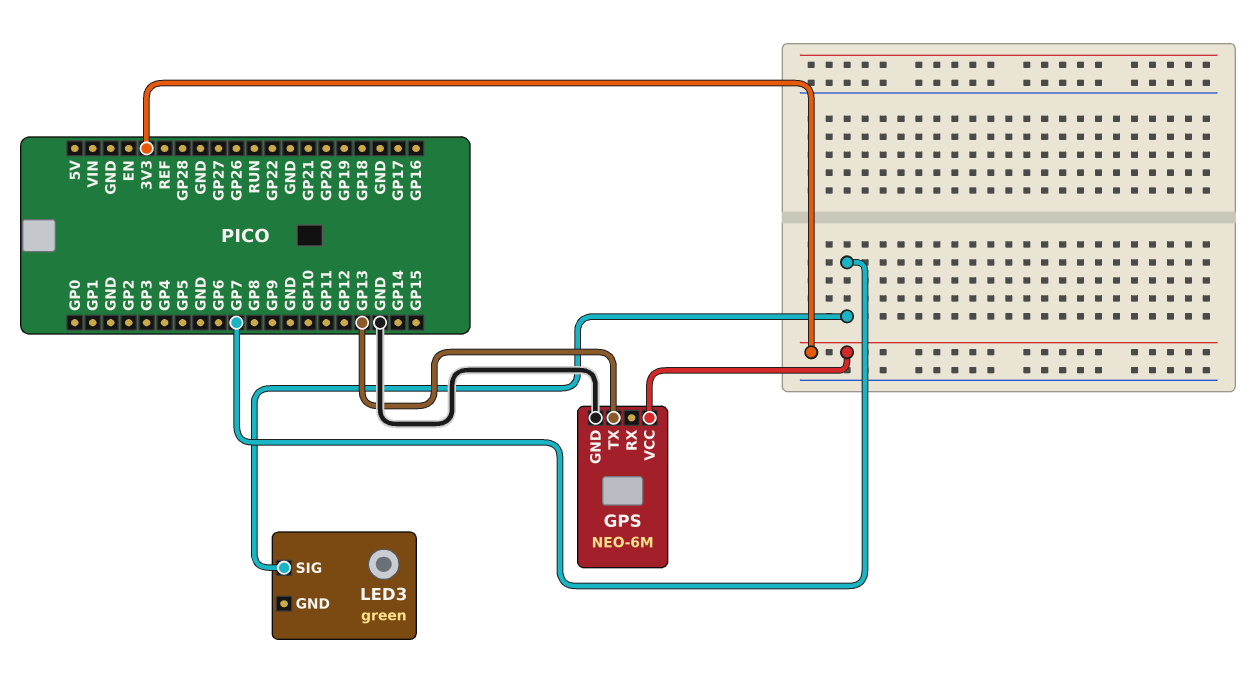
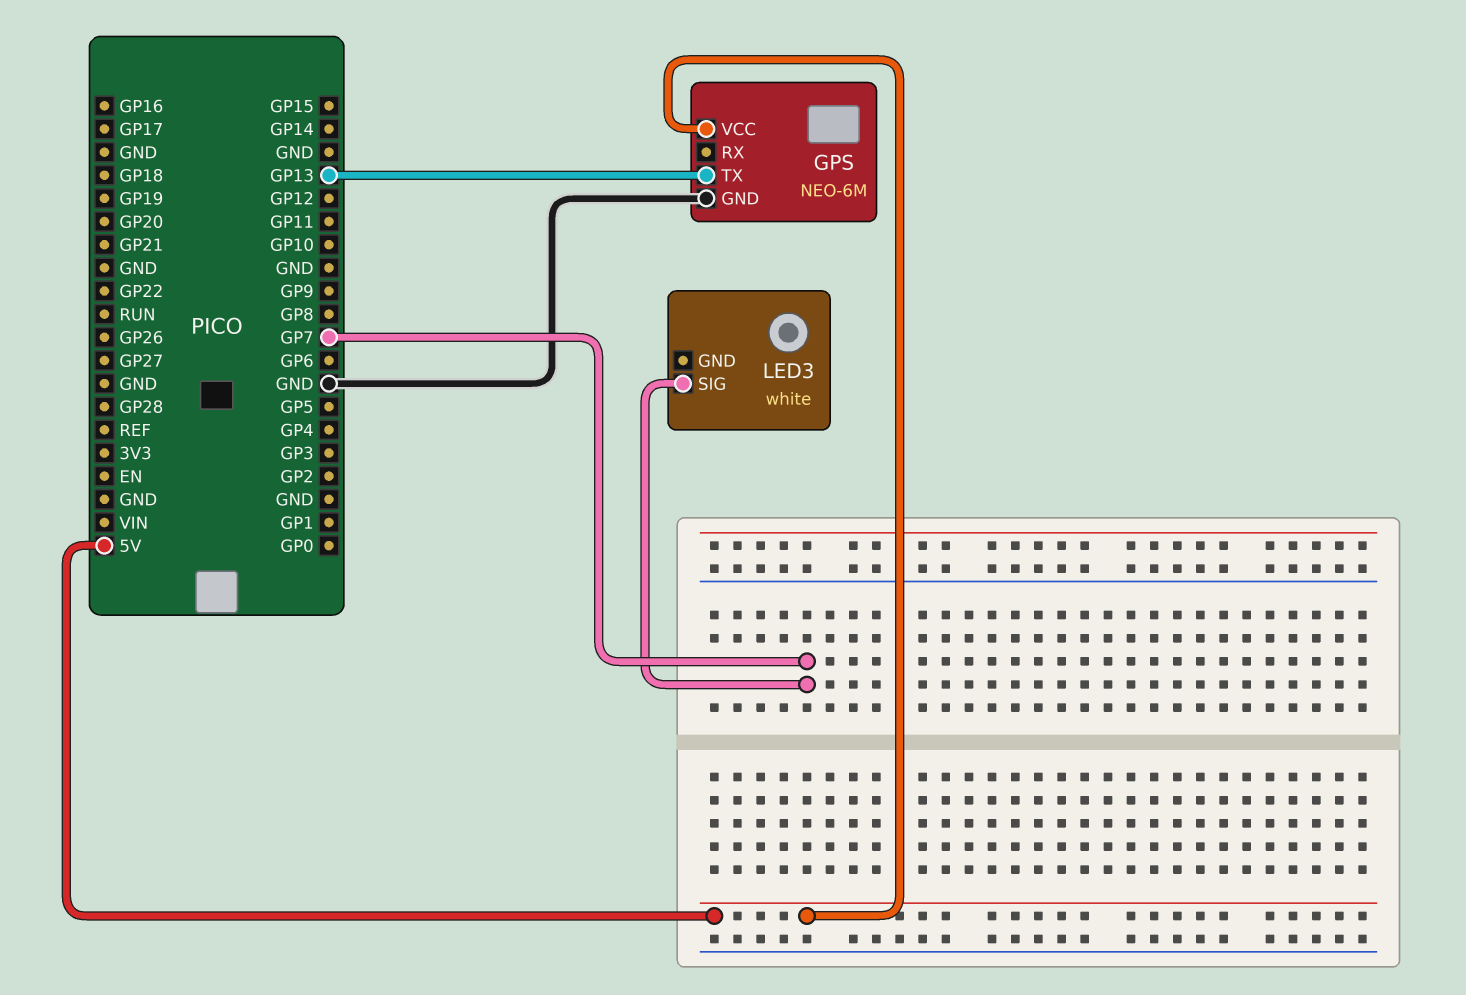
GPS pin VCC: 3V3 -> 5V
LED3: green -> white

